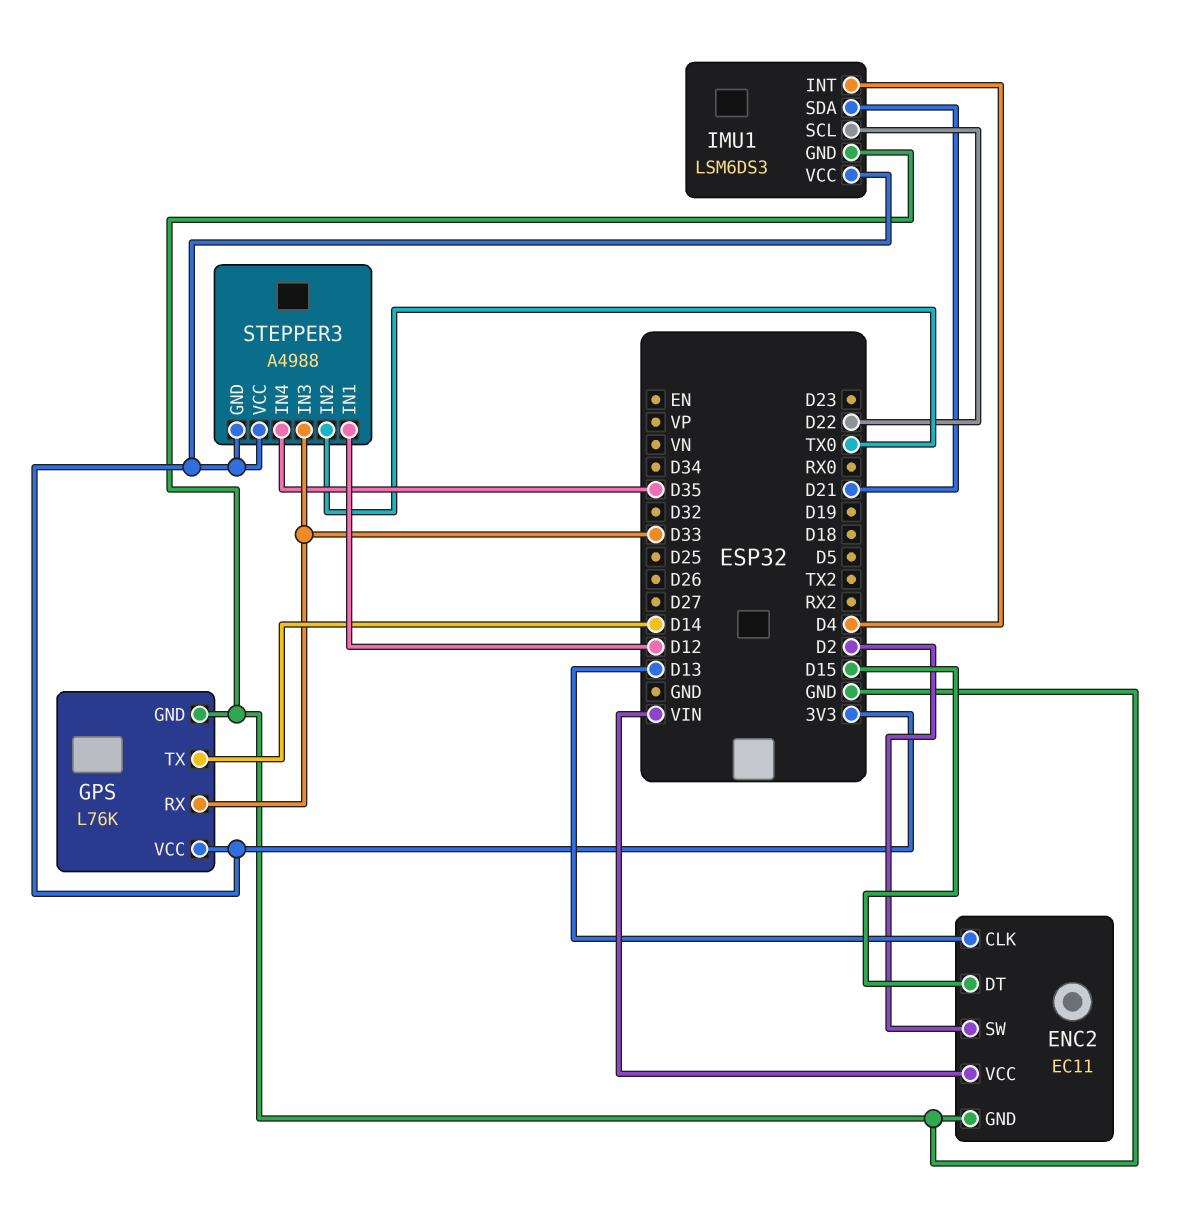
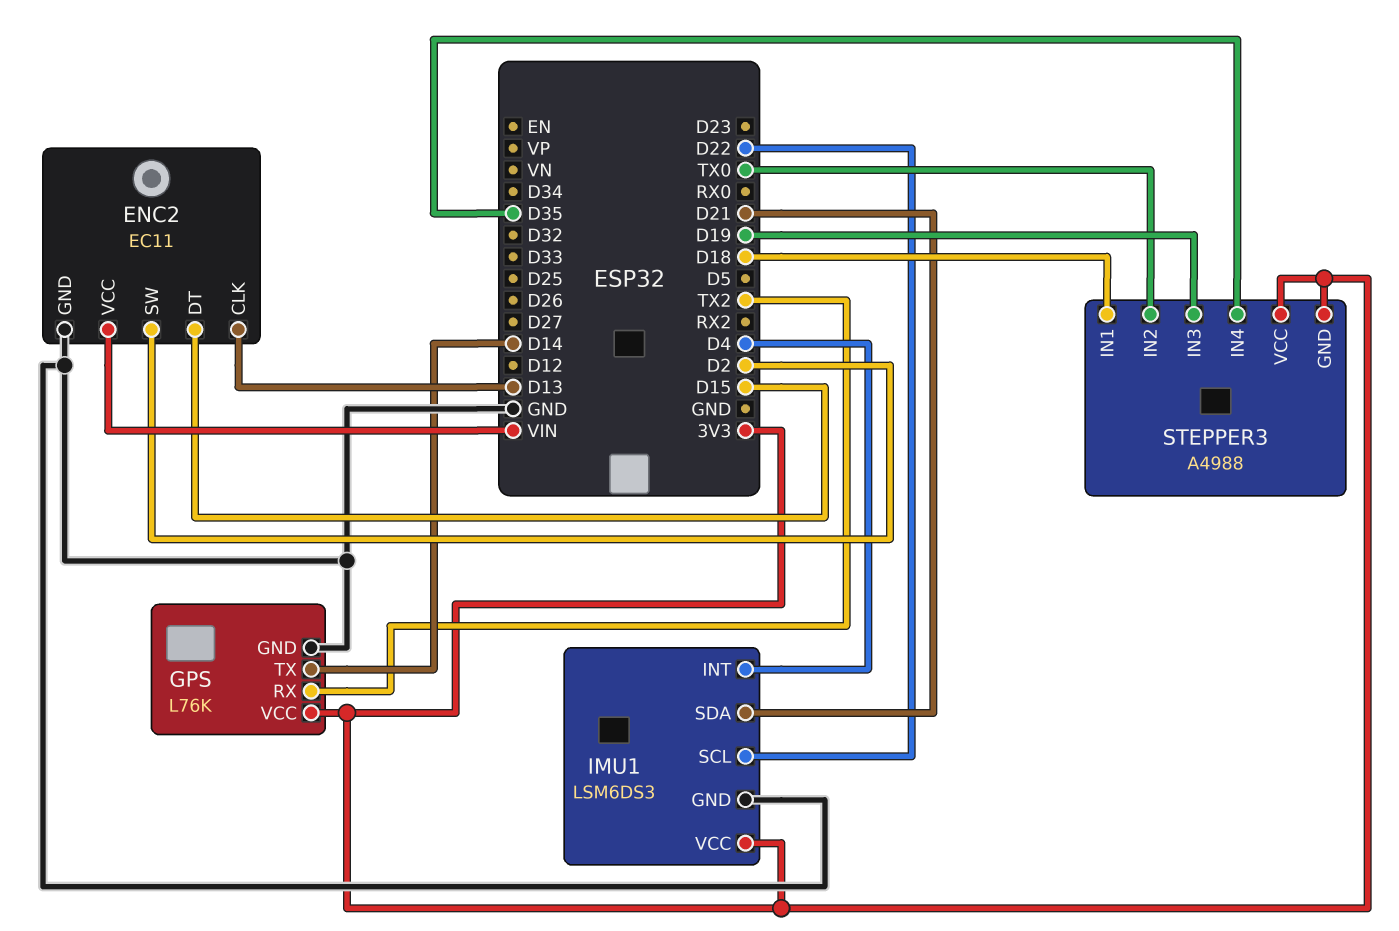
GPS pin RX: D33 -> TX2
STEPPER3 pin IN1: D12 -> D18
STEPPER3 pin IN3: D33 -> D19

